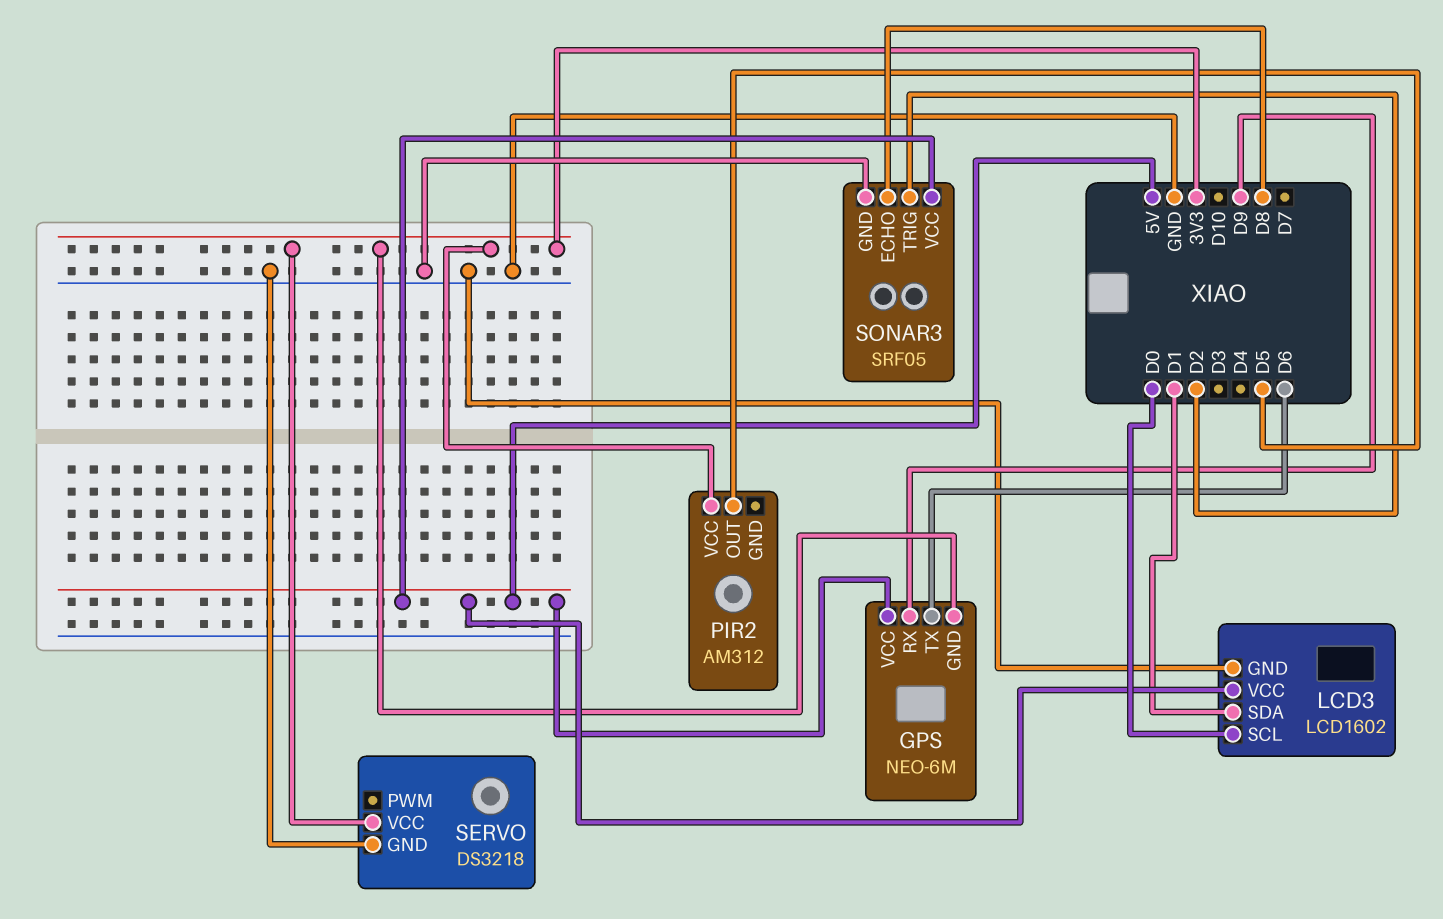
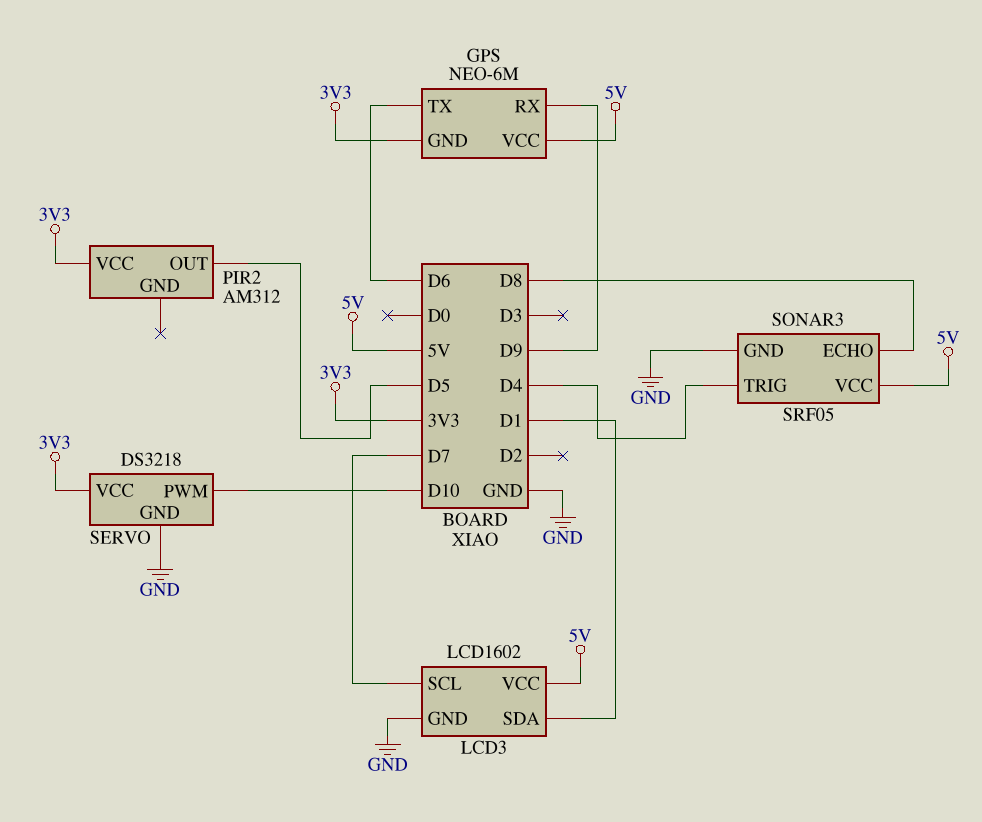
LCD3 pin SCL: D0 -> D7
SERVO pin PWM: none -> D10
SONAR3 pin TRIG: D2 -> D4

